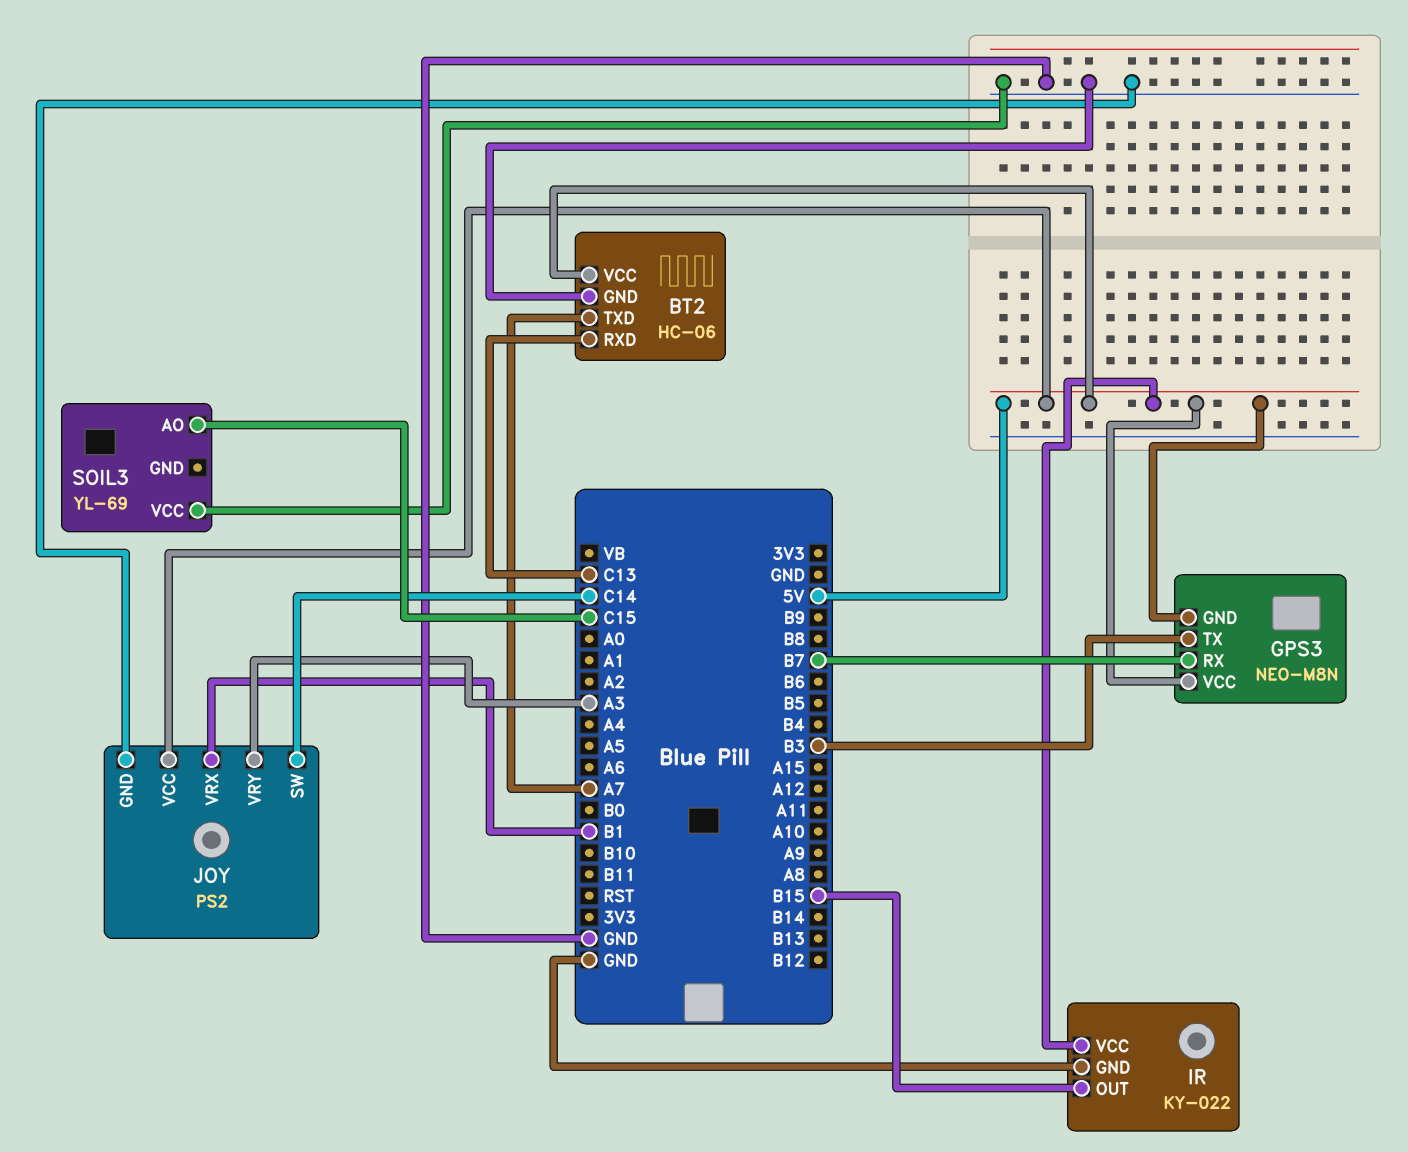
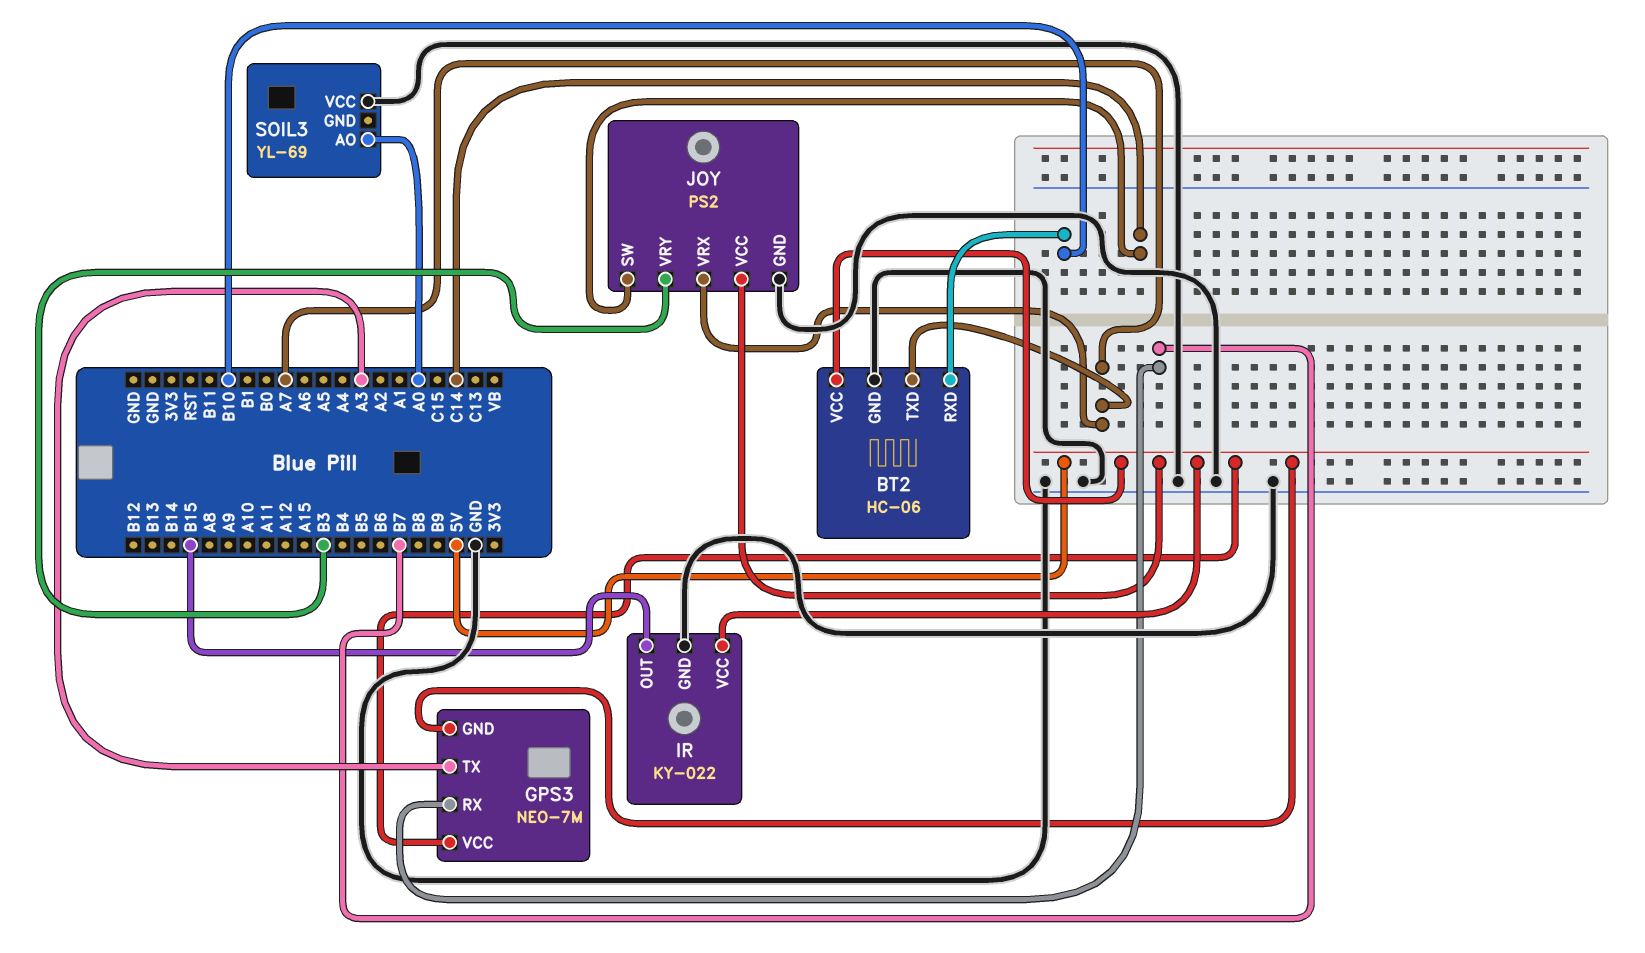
BT2 pin RXD: C13 -> B10
GPS3: NEO-M8N -> NEO-7M
GPS3 pin TX: B3 -> A3
JOY pin VRX: B1 -> A7
JOY pin VRY: A3 -> B3
SOIL3 pin AO: C15 -> A0

